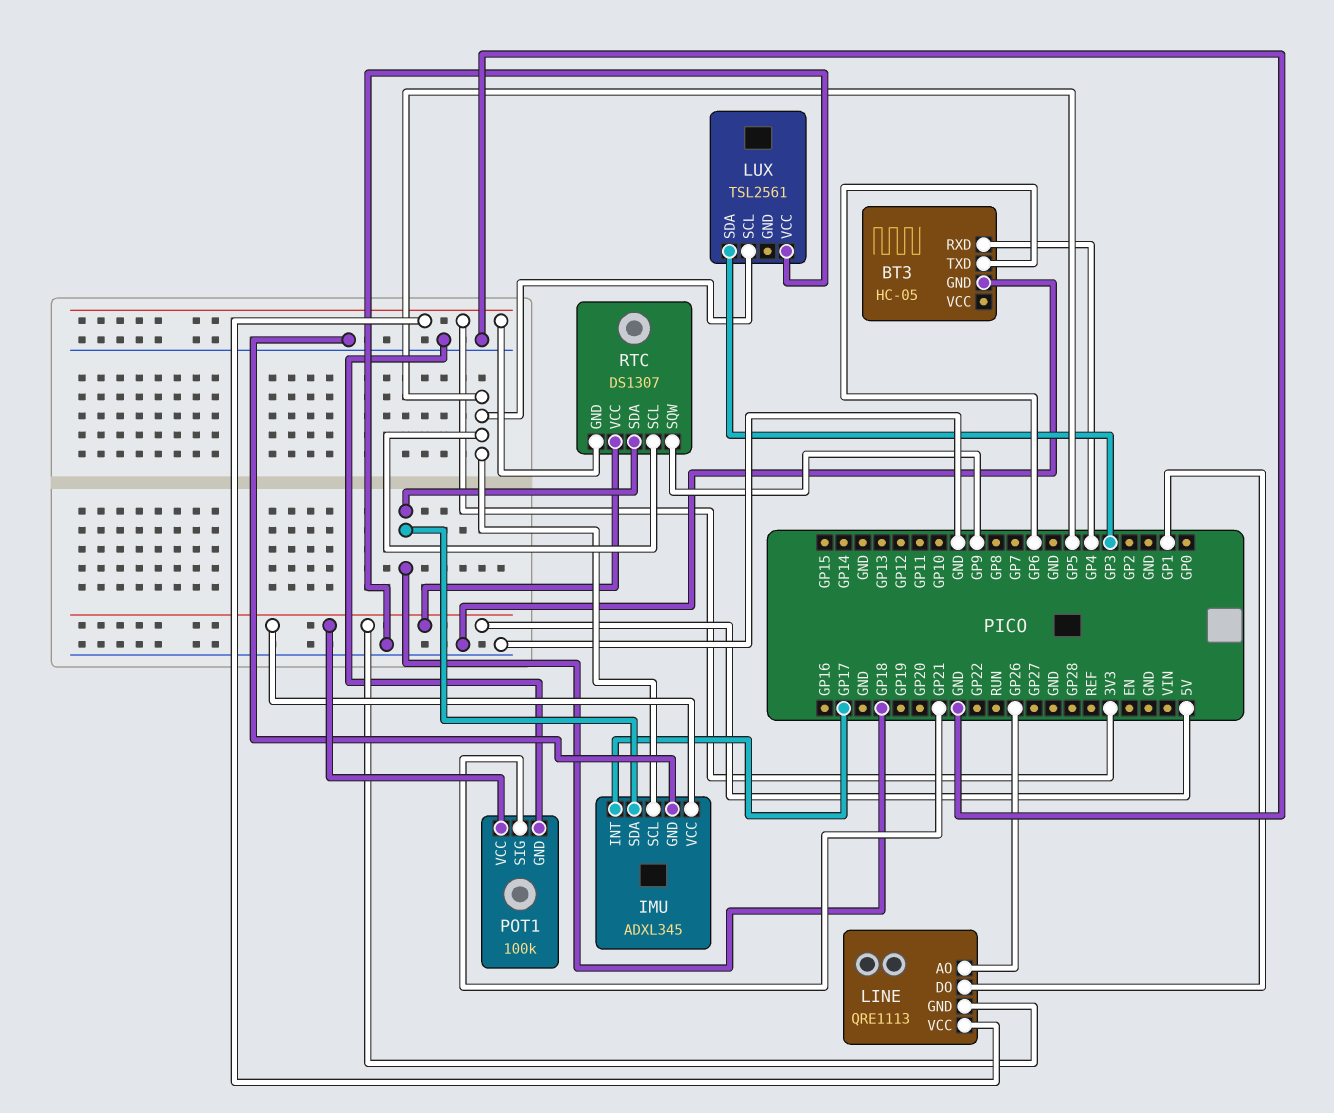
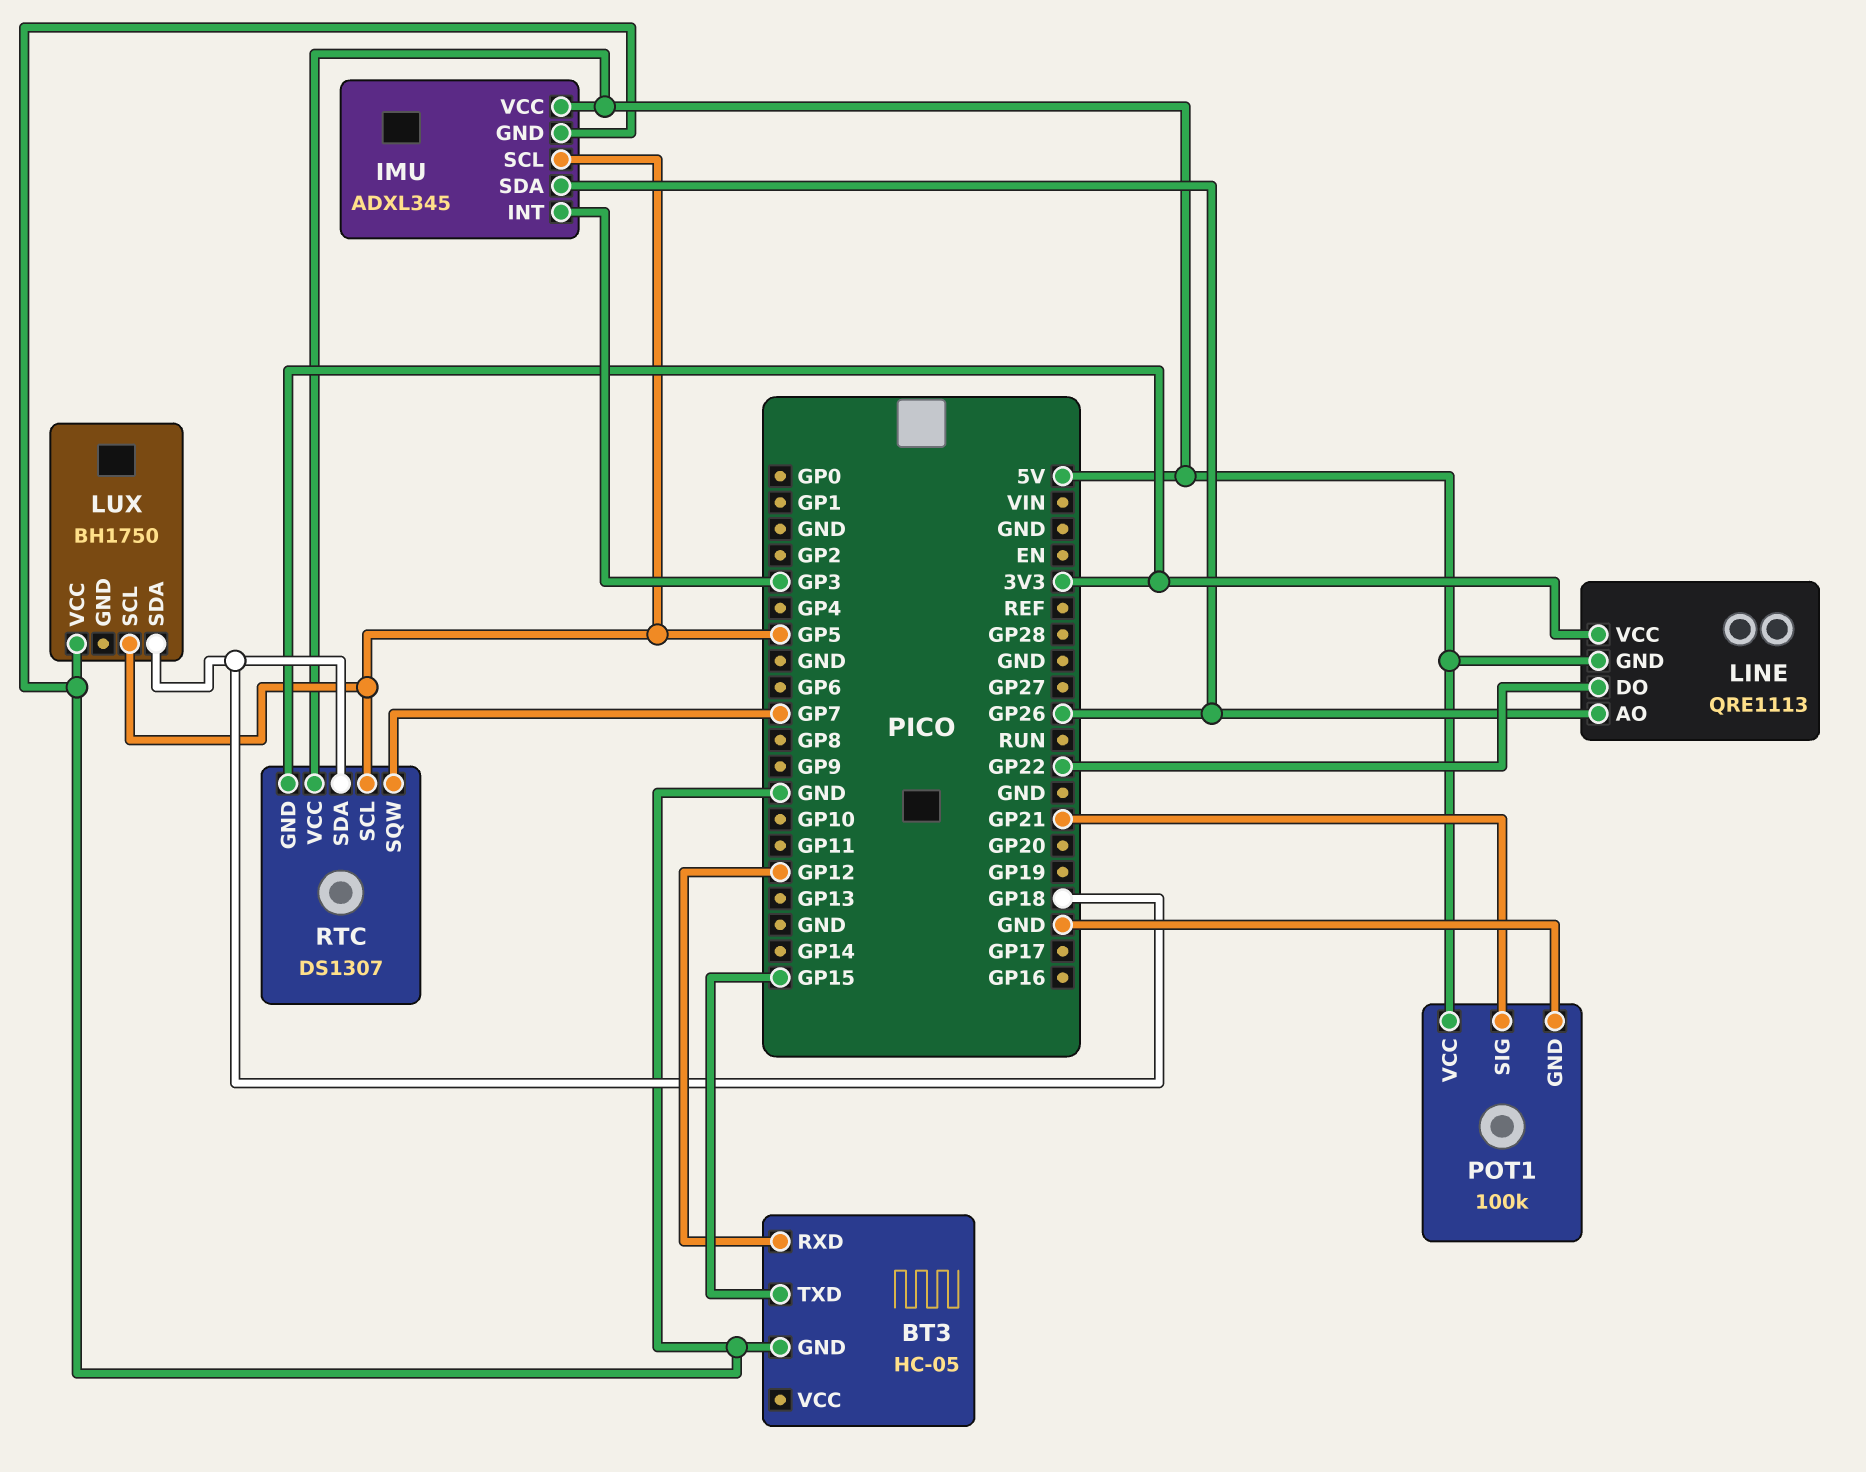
BT3 pin RXD: GP4 -> GP12
BT3 pin TXD: GP6 -> GP15
IMU pin INT: GP17 -> GP3
IMU pin SDA: GP18 -> GP26
LINE pin DO: GP1 -> GP22
LUX: TSL2561 -> BH1750
LUX pin SDA: GP3 -> GP18
RTC pin SQW: GP9 -> GP7

